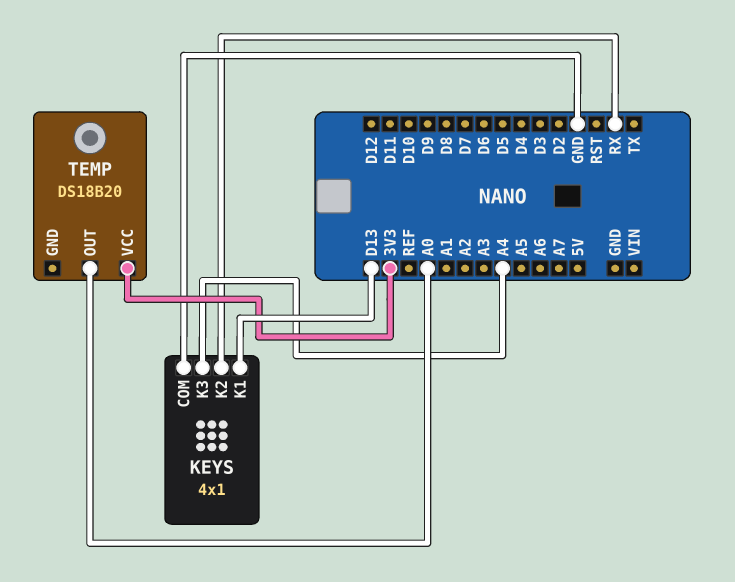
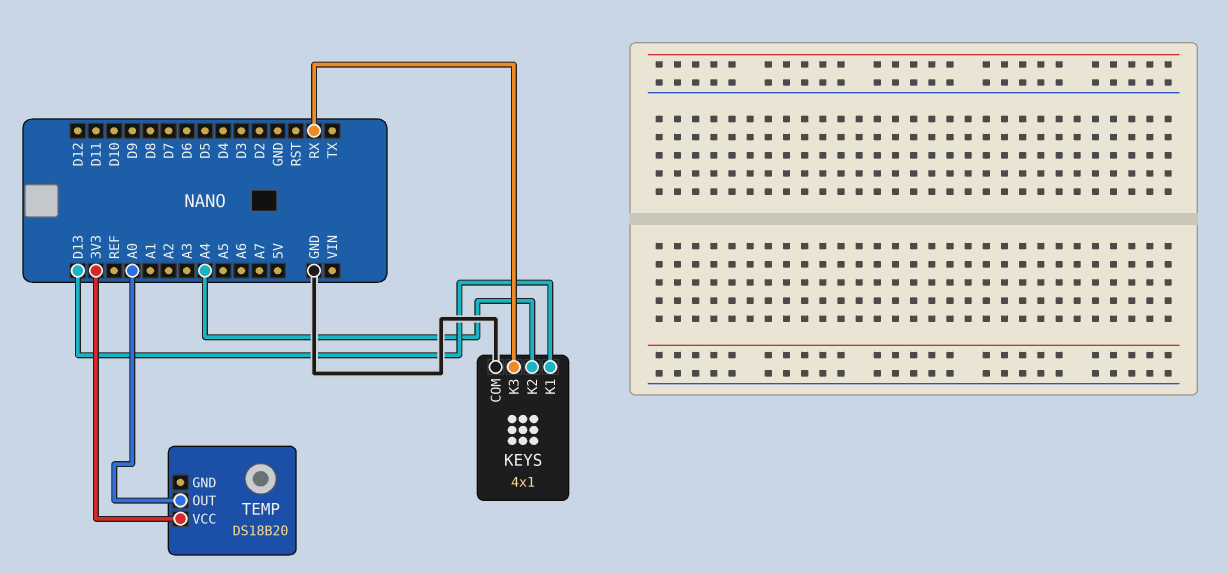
KEYS pin K2: RX -> A4
KEYS pin K3: A4 -> RX

